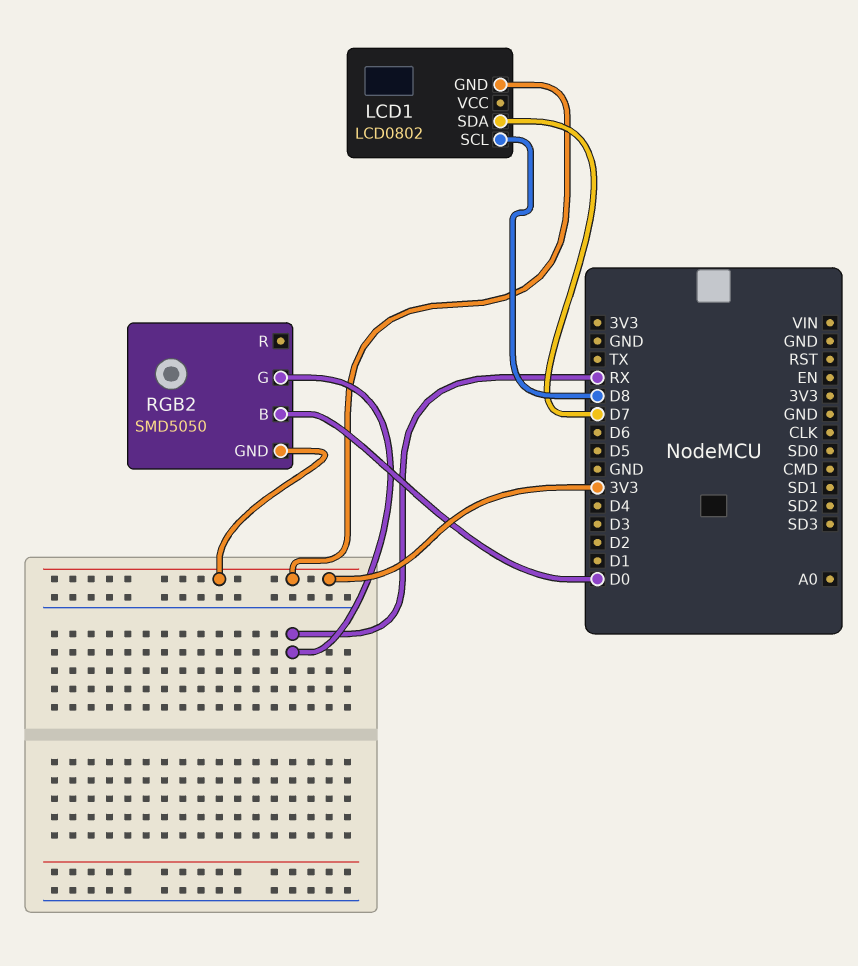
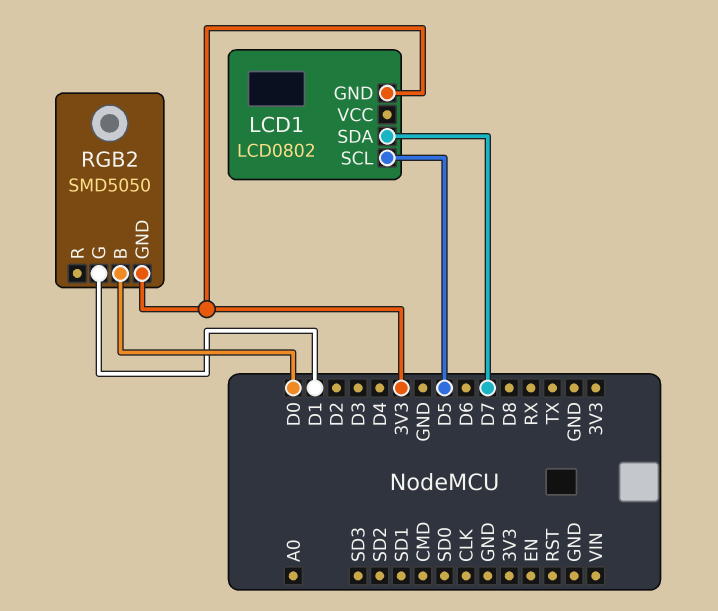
LCD1 pin SCL: D8 -> D5
RGB2 pin G: RX -> D1

